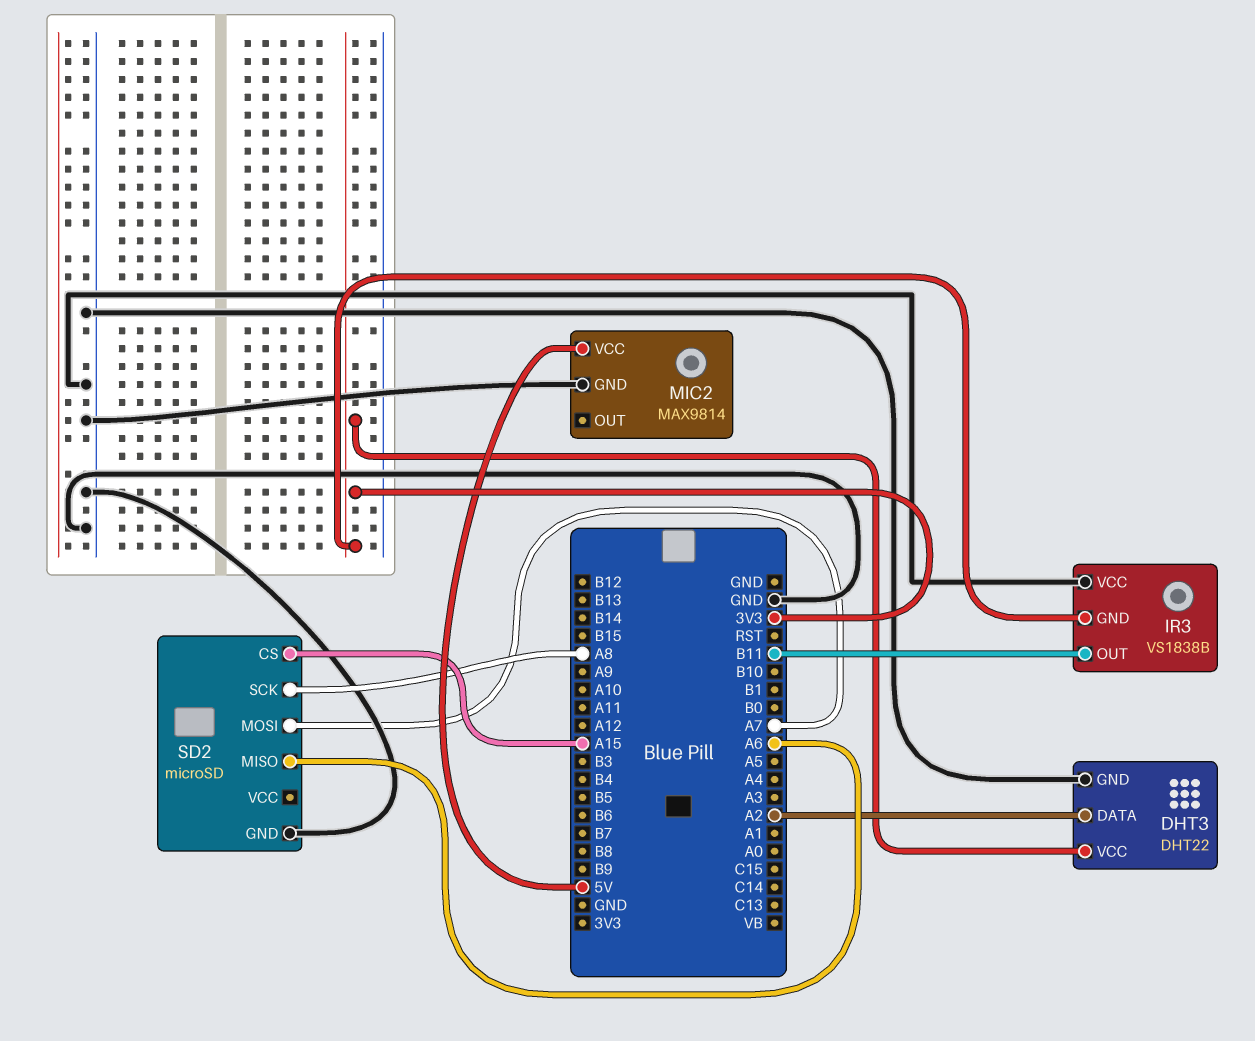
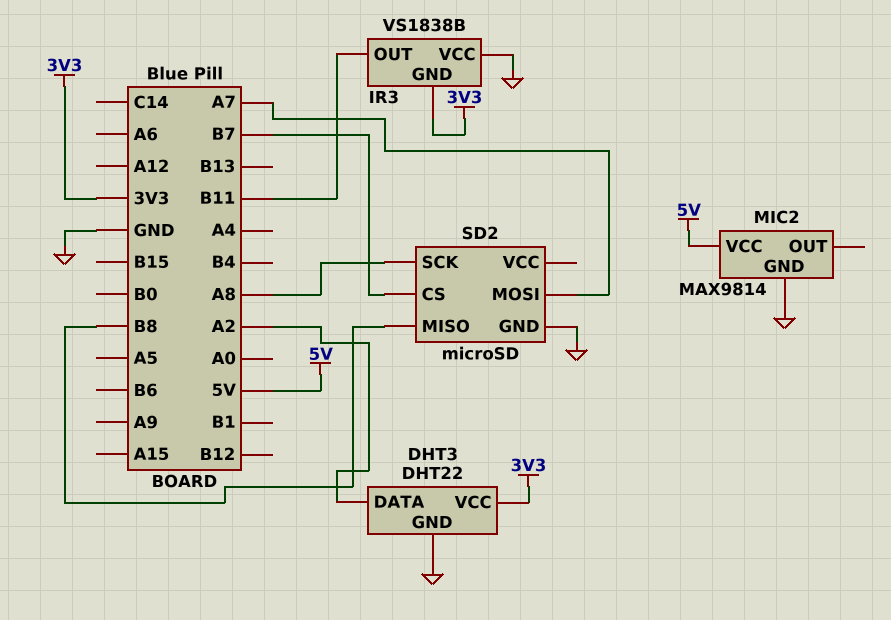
SD2 pin CS: A15 -> B7
SD2 pin MISO: A6 -> B8

